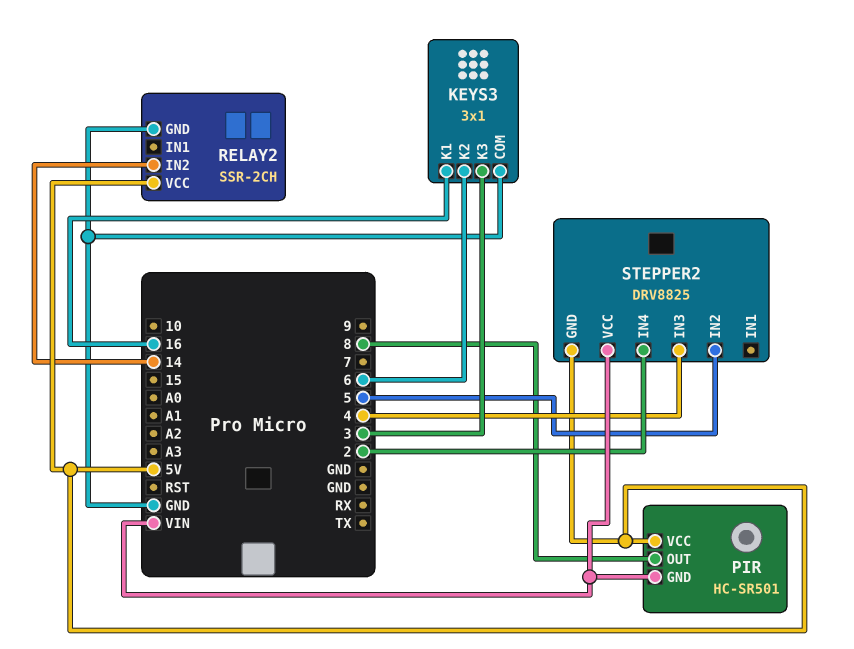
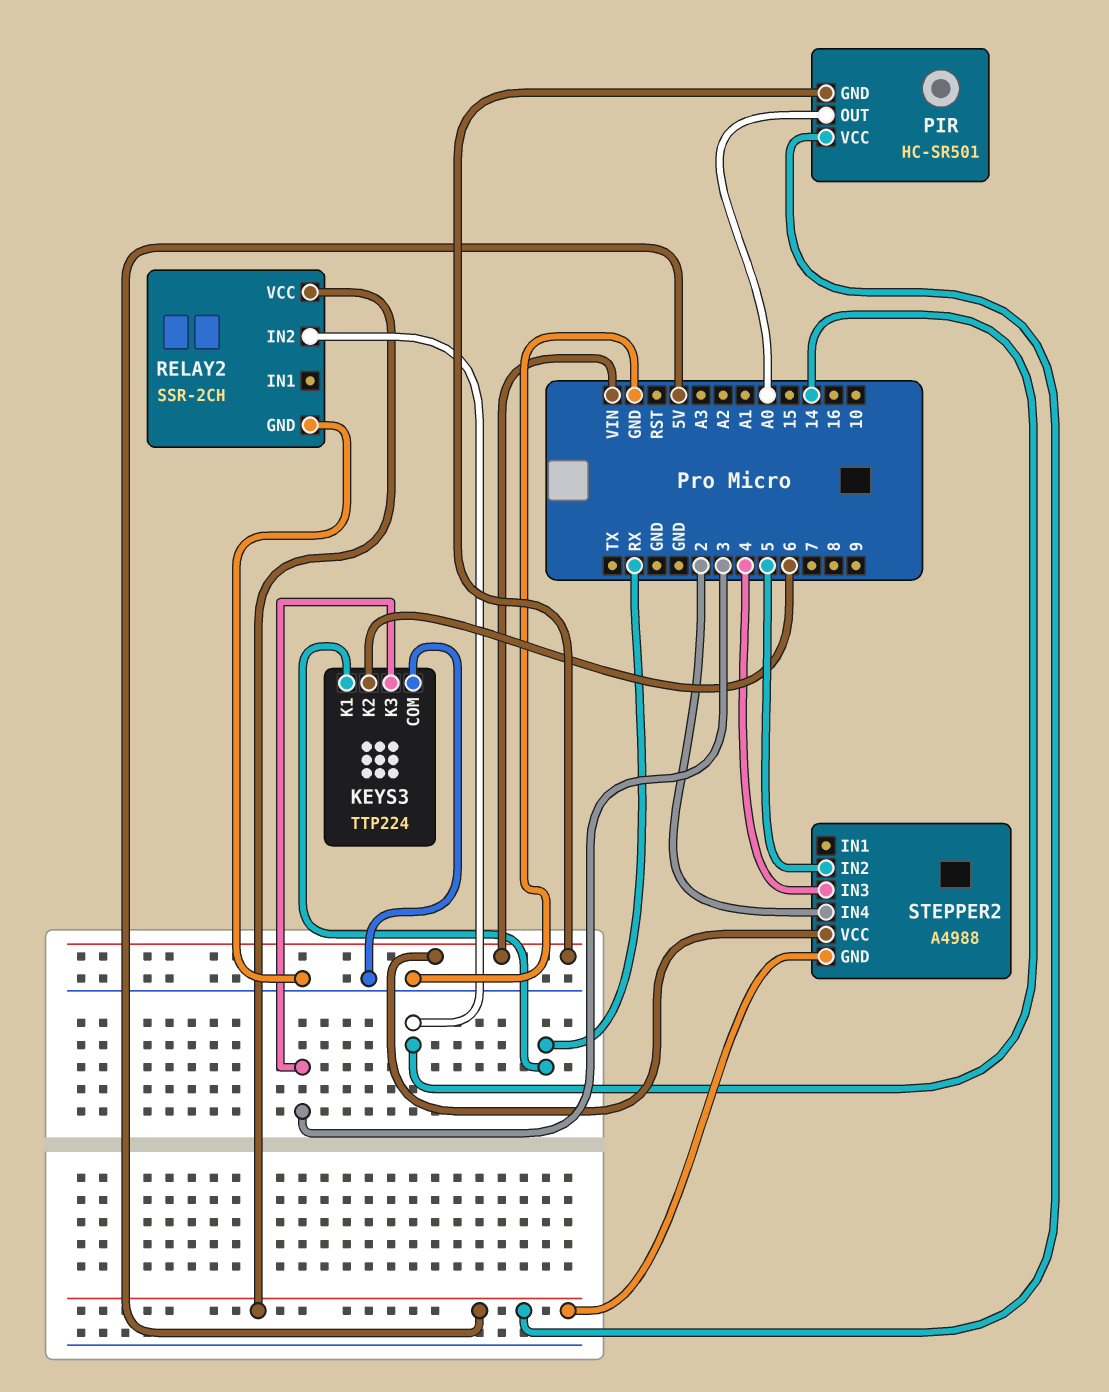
KEYS3: 3x1 -> TTP224
KEYS3 pin K1: 16 -> RX
PIR pin OUT: 8 -> A0
STEPPER2: DRV8825 -> A4988

